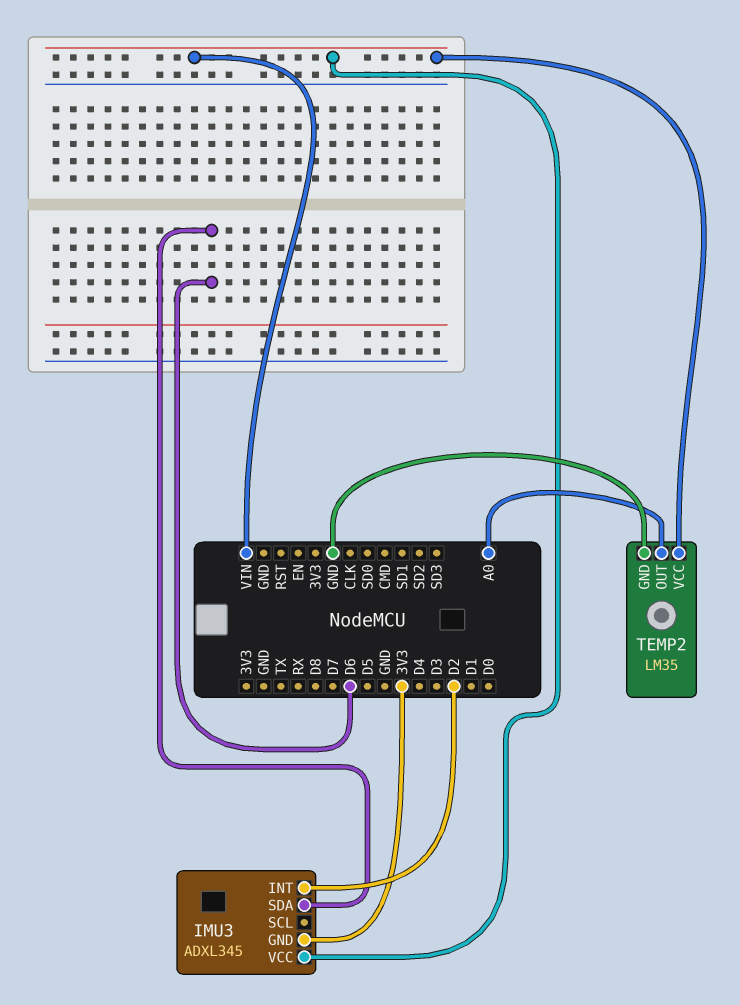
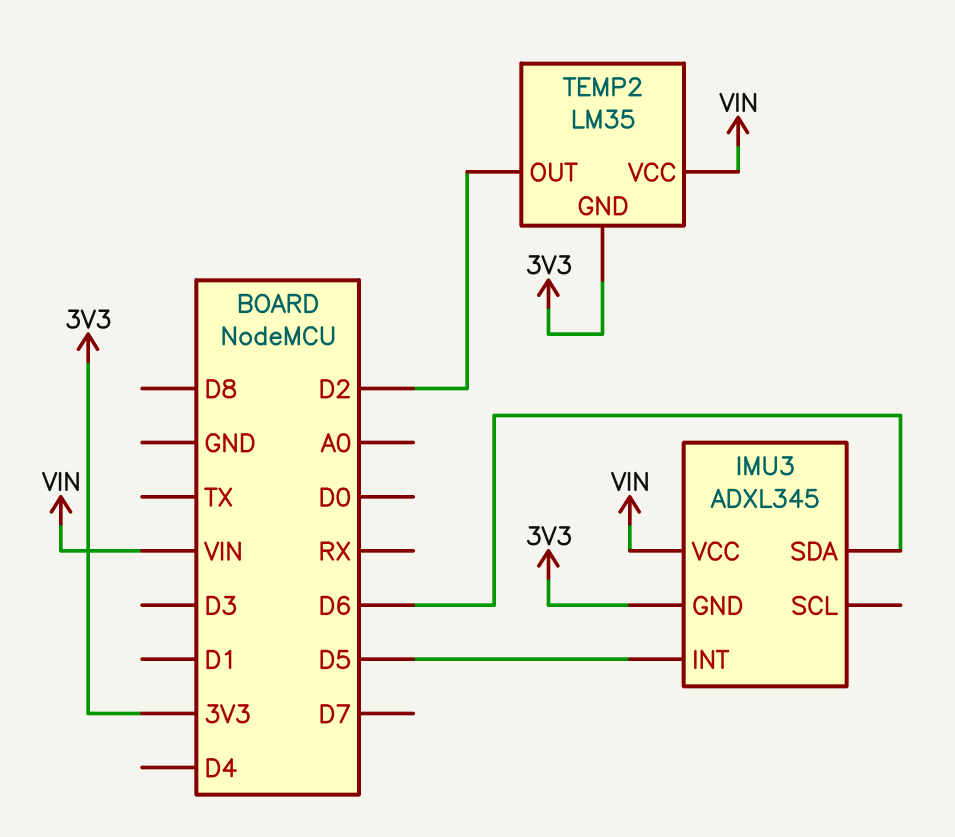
IMU3 pin INT: D2 -> D5
TEMP2 pin GND: GND -> 3V3
TEMP2 pin OUT: A0 -> D2

